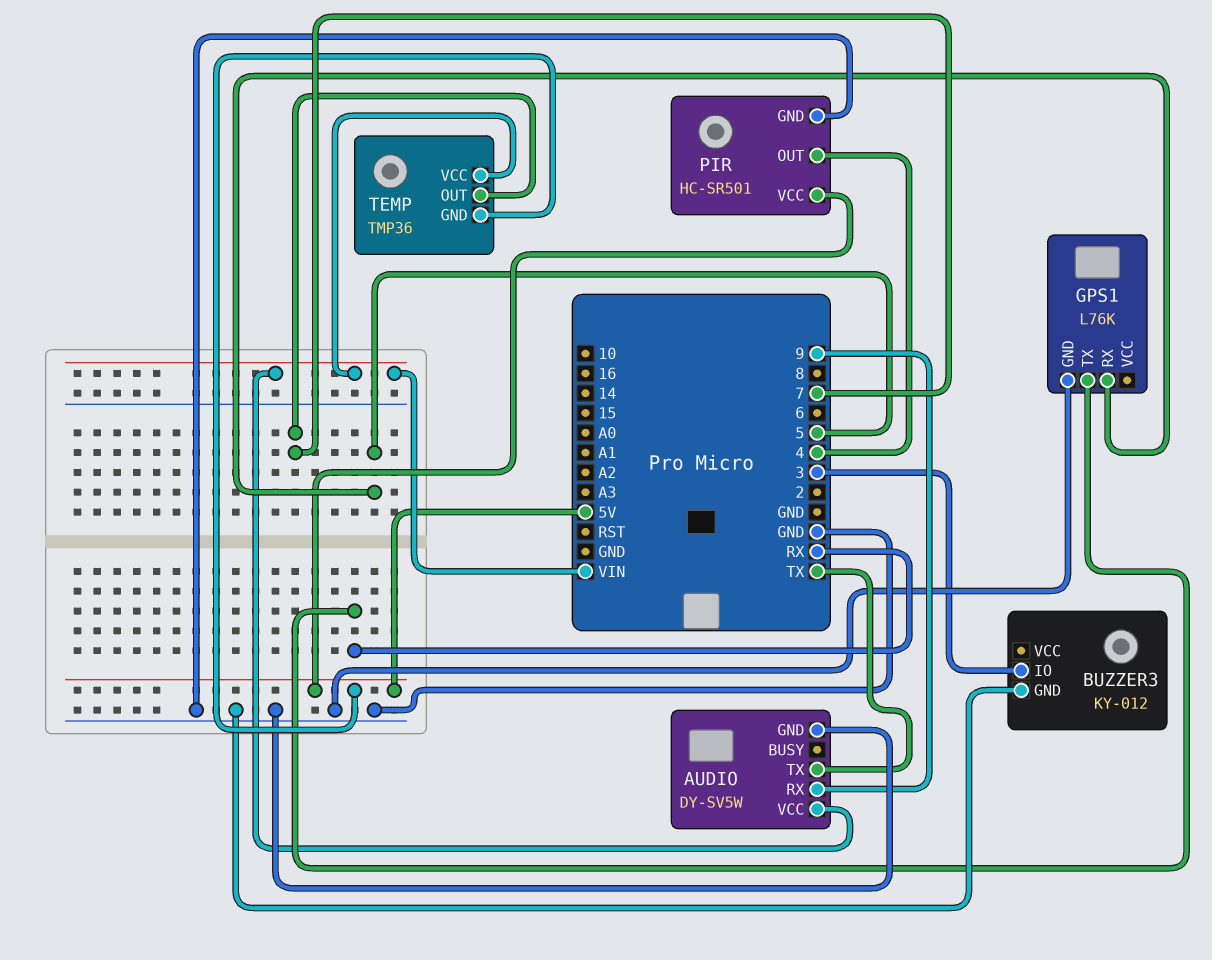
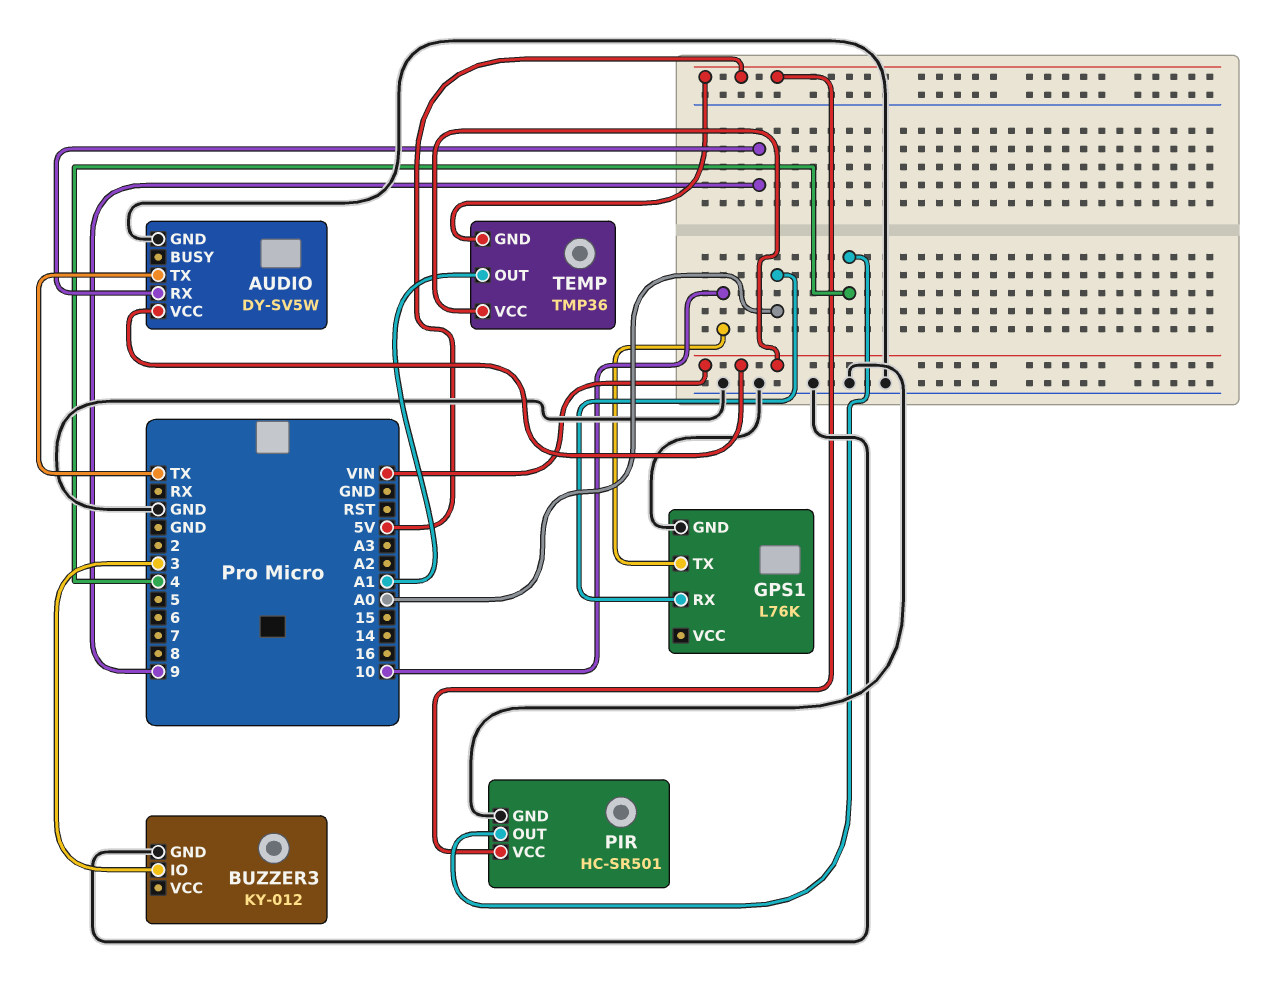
GPS1 pin RX: 5 -> A0
GPS1 pin TX: RX -> 10
TEMP pin OUT: 7 -> A1

